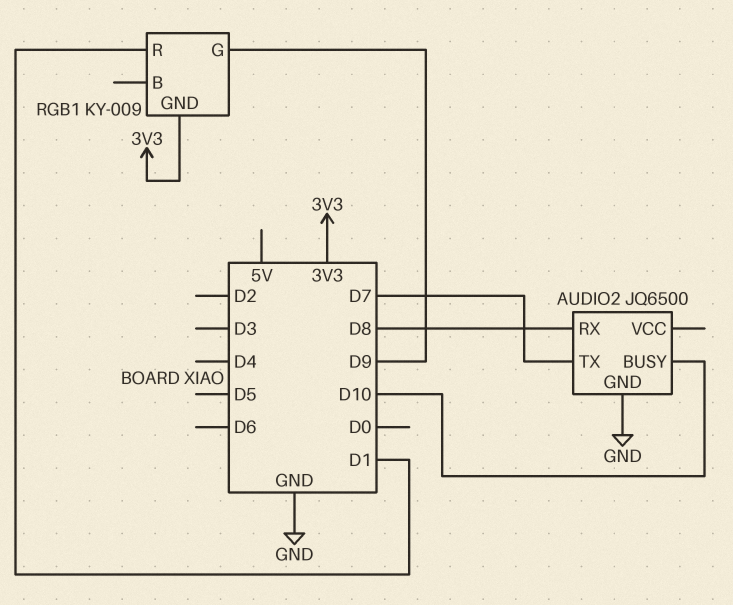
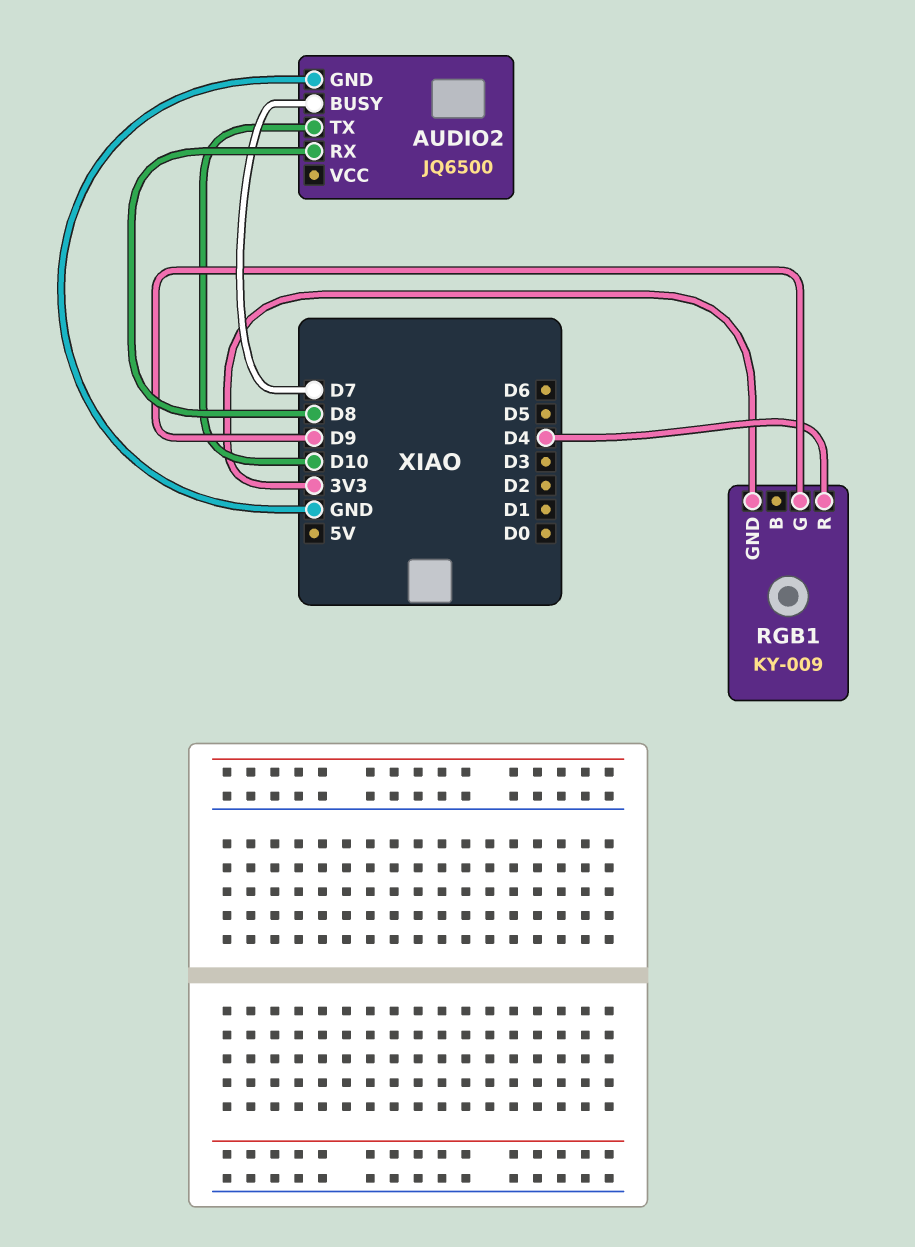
AUDIO2 pin BUSY: D10 -> D7
AUDIO2 pin TX: D7 -> D10
RGB1 pin R: D1 -> D4

